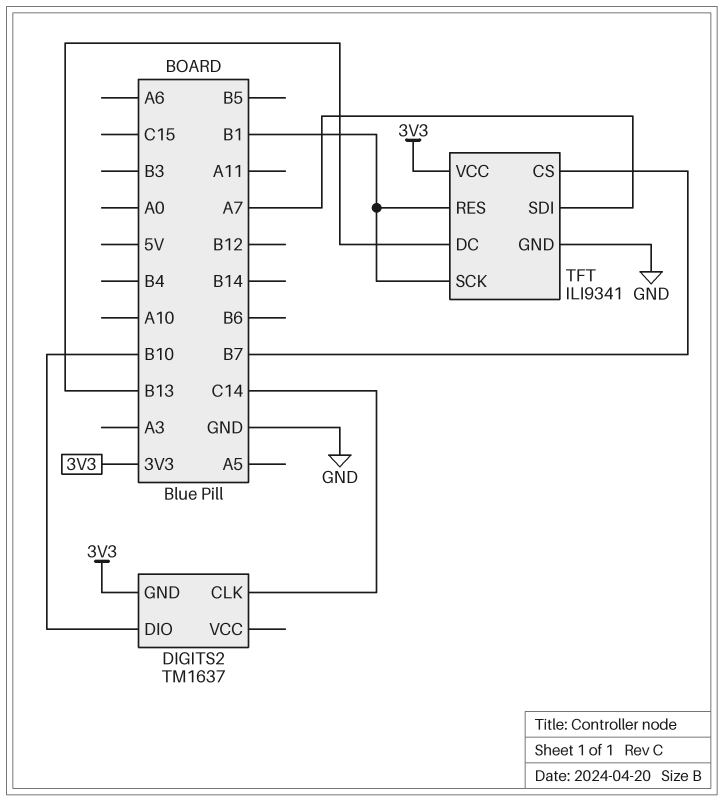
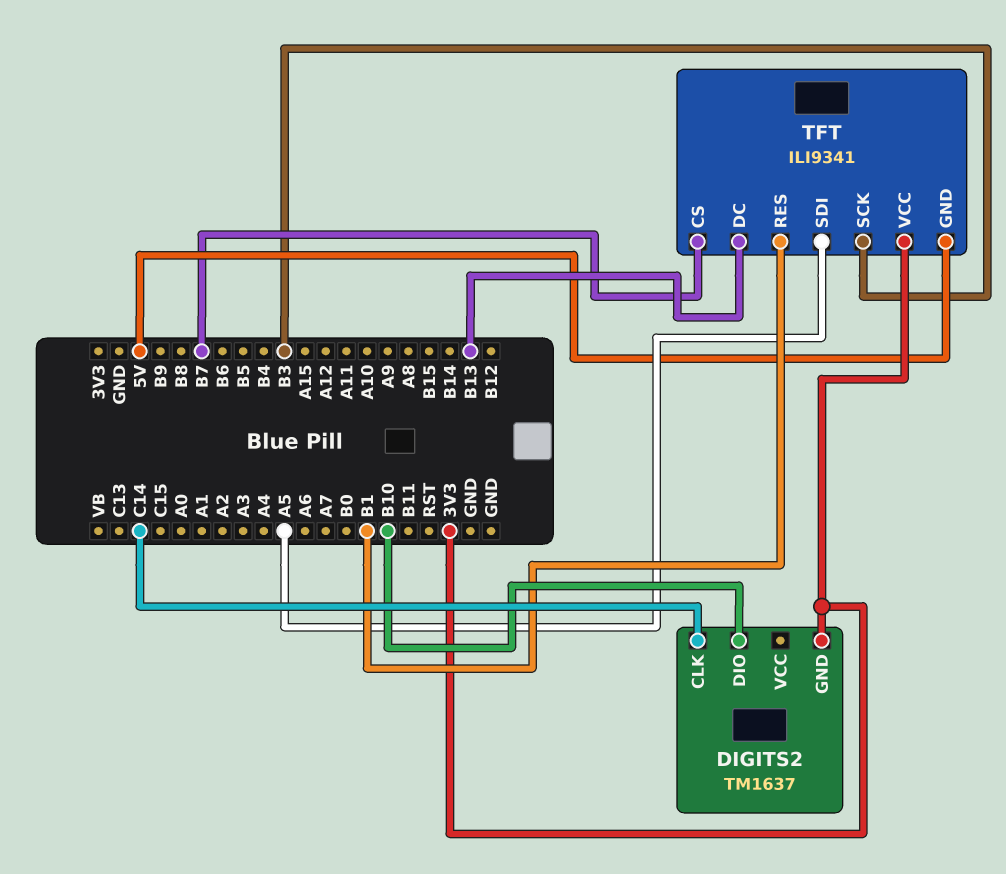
TFT pin GND: GND -> 5V
TFT pin SCK: B1 -> B3
TFT pin SDI: A7 -> A5

